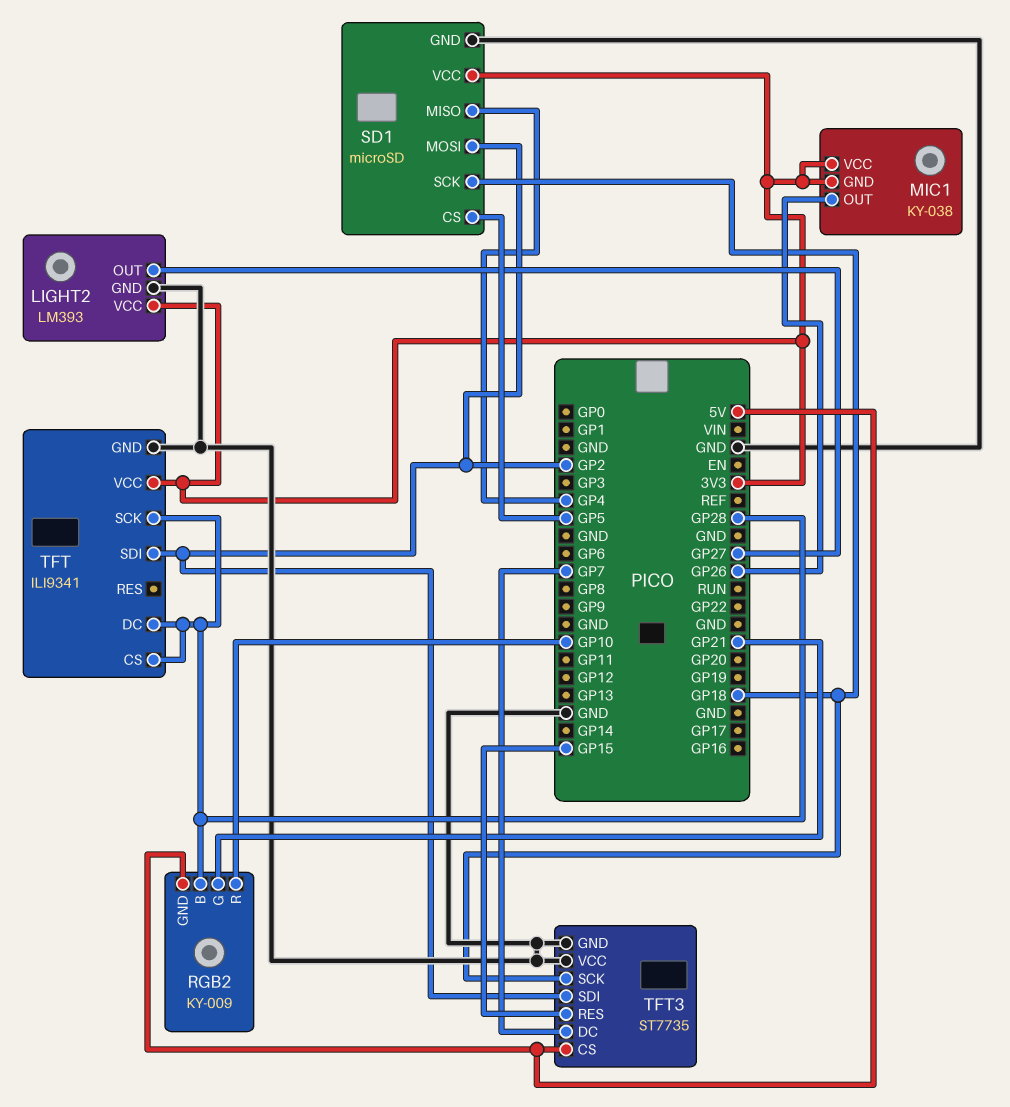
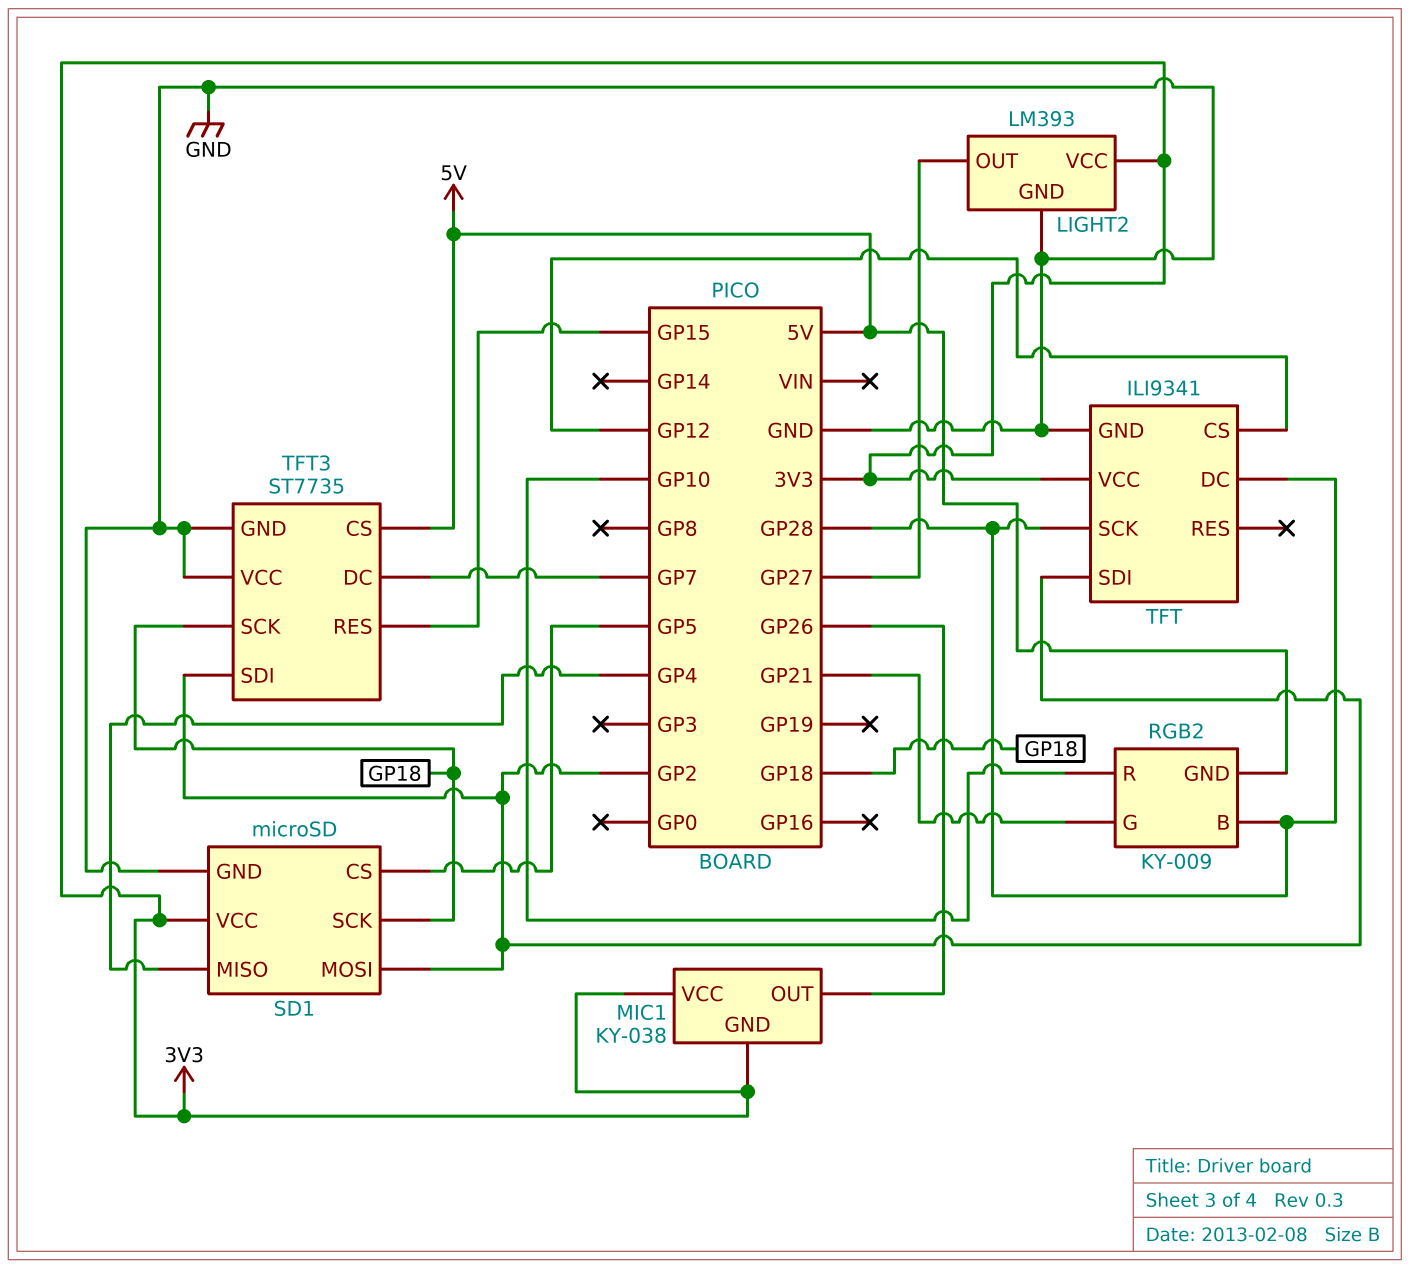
TFT pin CS: GP28 -> GP12

